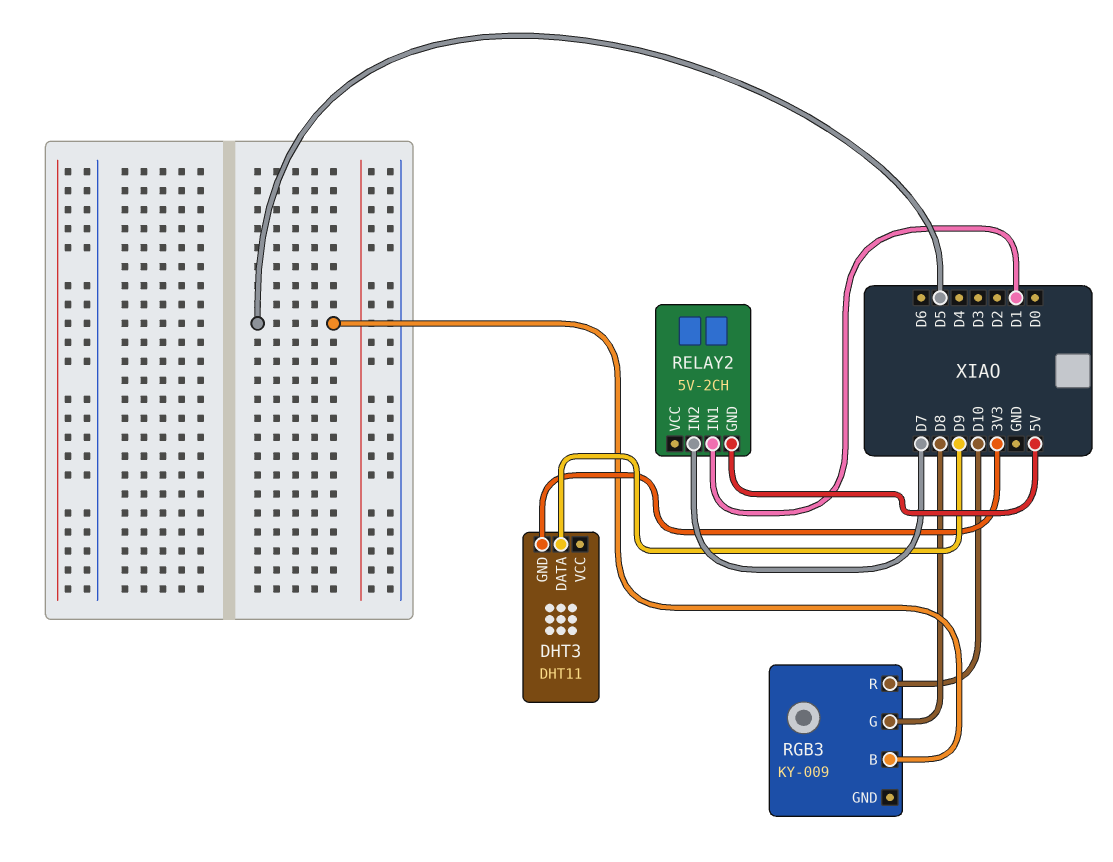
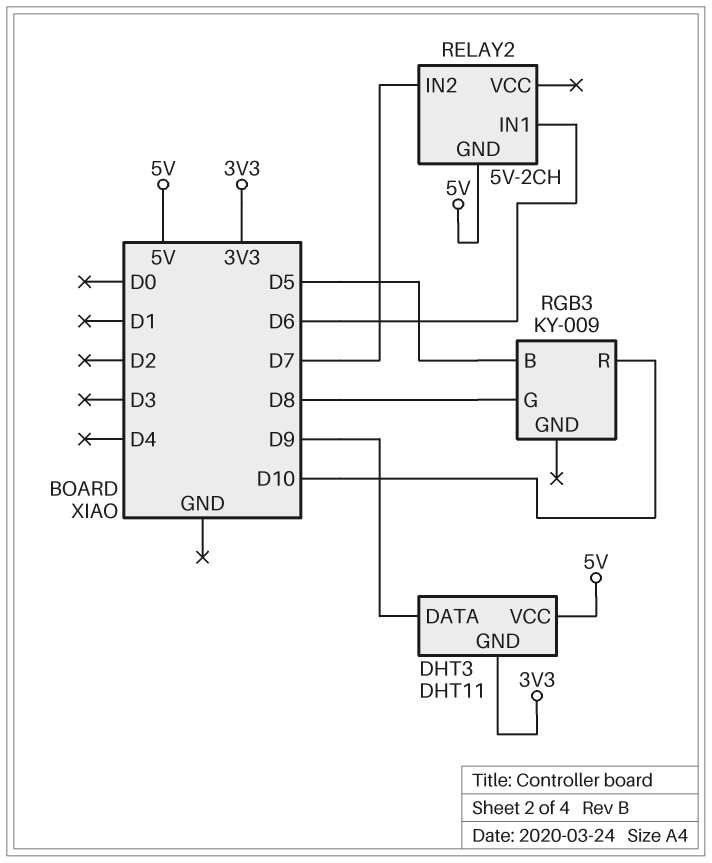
DHT3 pin VCC: none -> 5V
RELAY2 pin IN1: D1 -> D6

